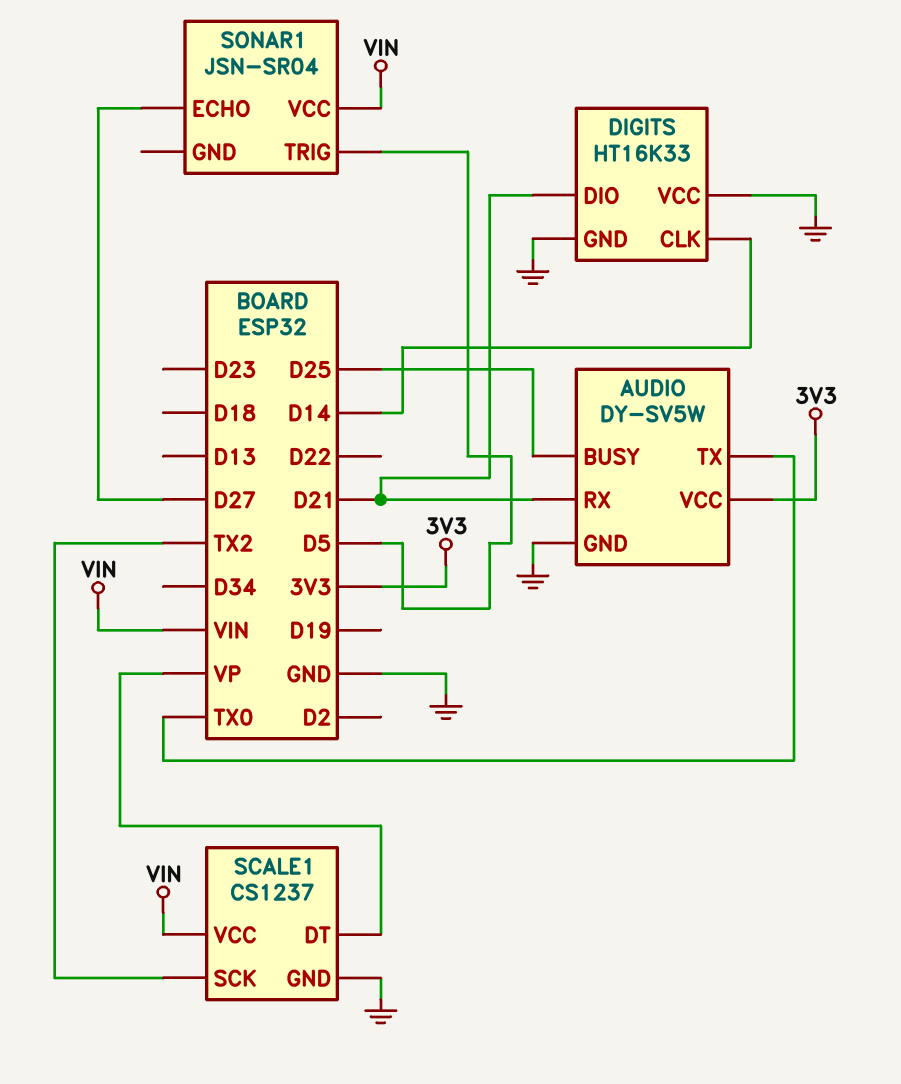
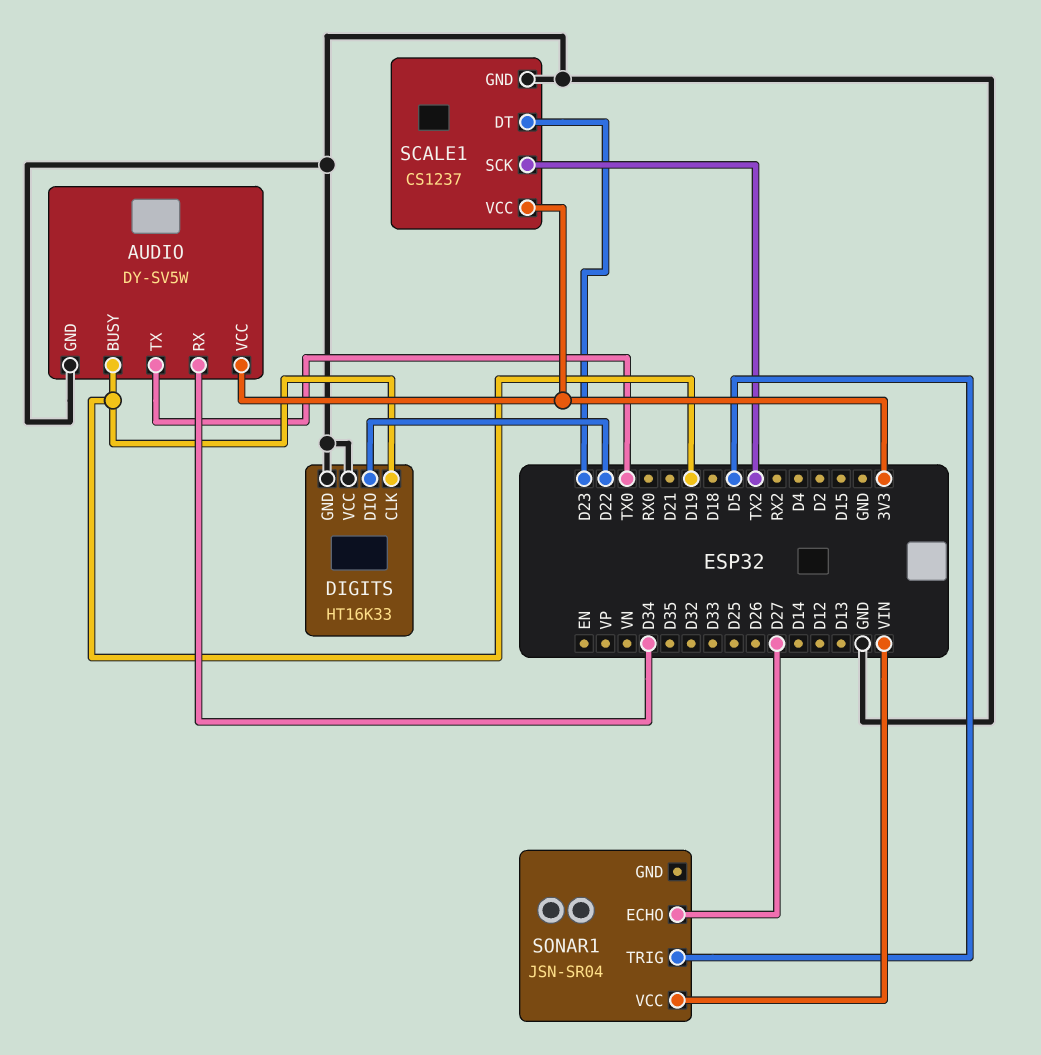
AUDIO pin BUSY: D25 -> D19
AUDIO pin RX: D21 -> D34
DIGITS pin CLK: D14 -> D19
DIGITS pin DIO: D21 -> D22
SCALE1 pin DT: VP -> D23
SCALE1 pin VCC: VIN -> 3V3

